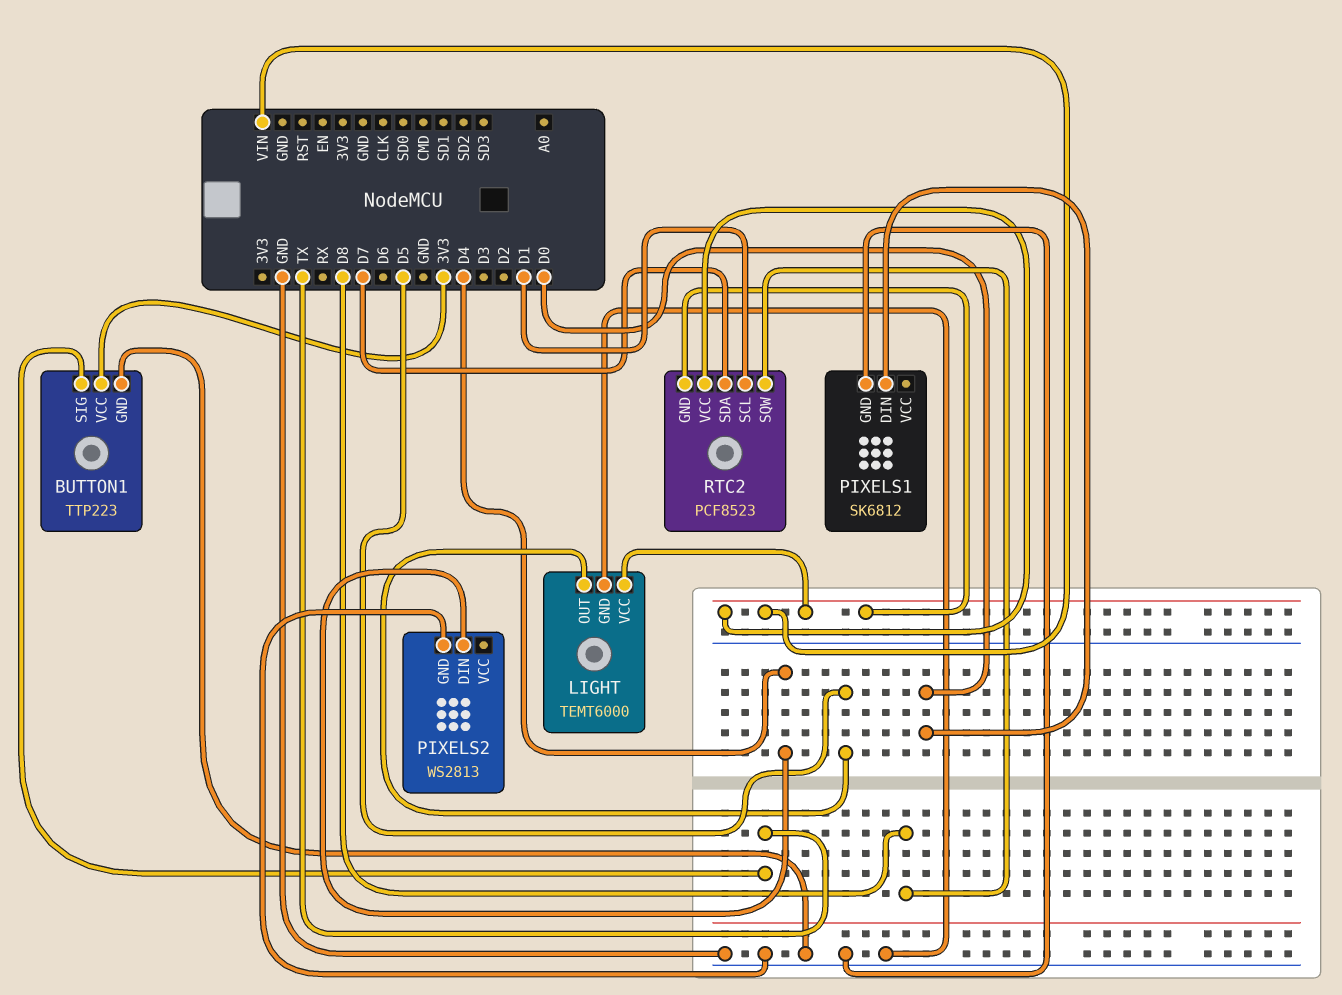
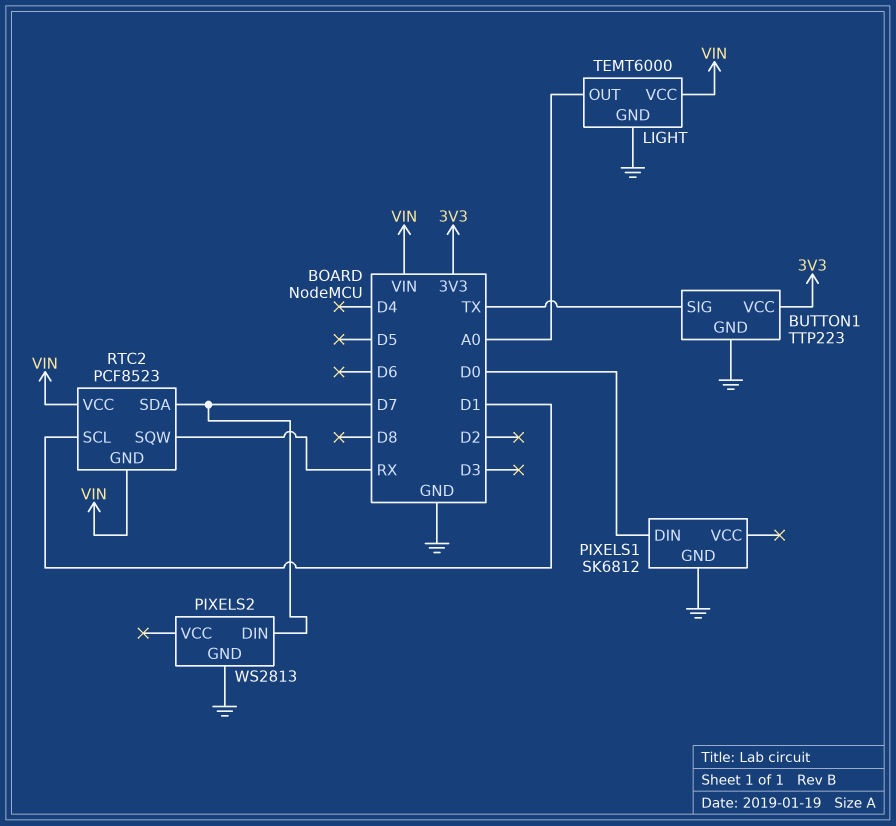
LIGHT pin OUT: D5 -> A0
PIXELS2 pin DIN: D4 -> D7
RTC2 pin SQW: D8 -> RX

